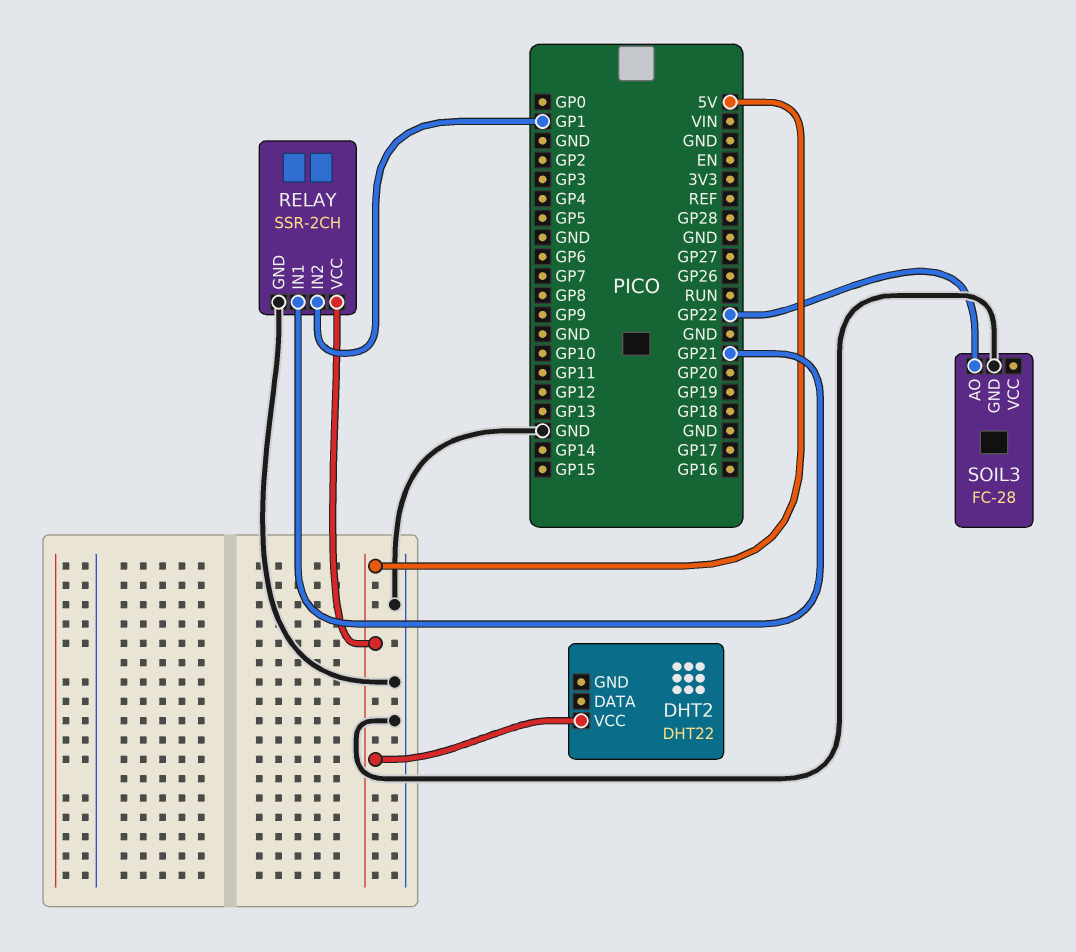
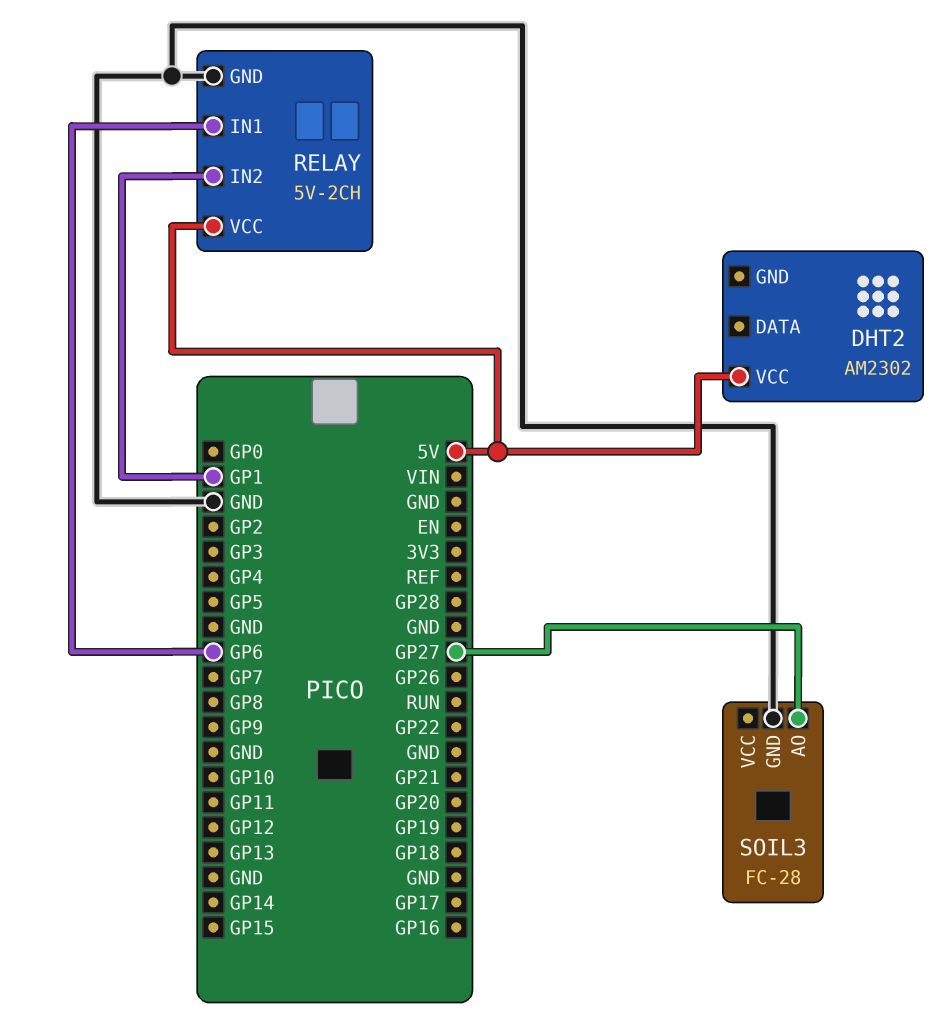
DHT2: DHT22 -> AM2302
RELAY: SSR-2CH -> 5V-2CH
RELAY pin IN1: GP21 -> GP6
SOIL3 pin AO: GP22 -> GP27

